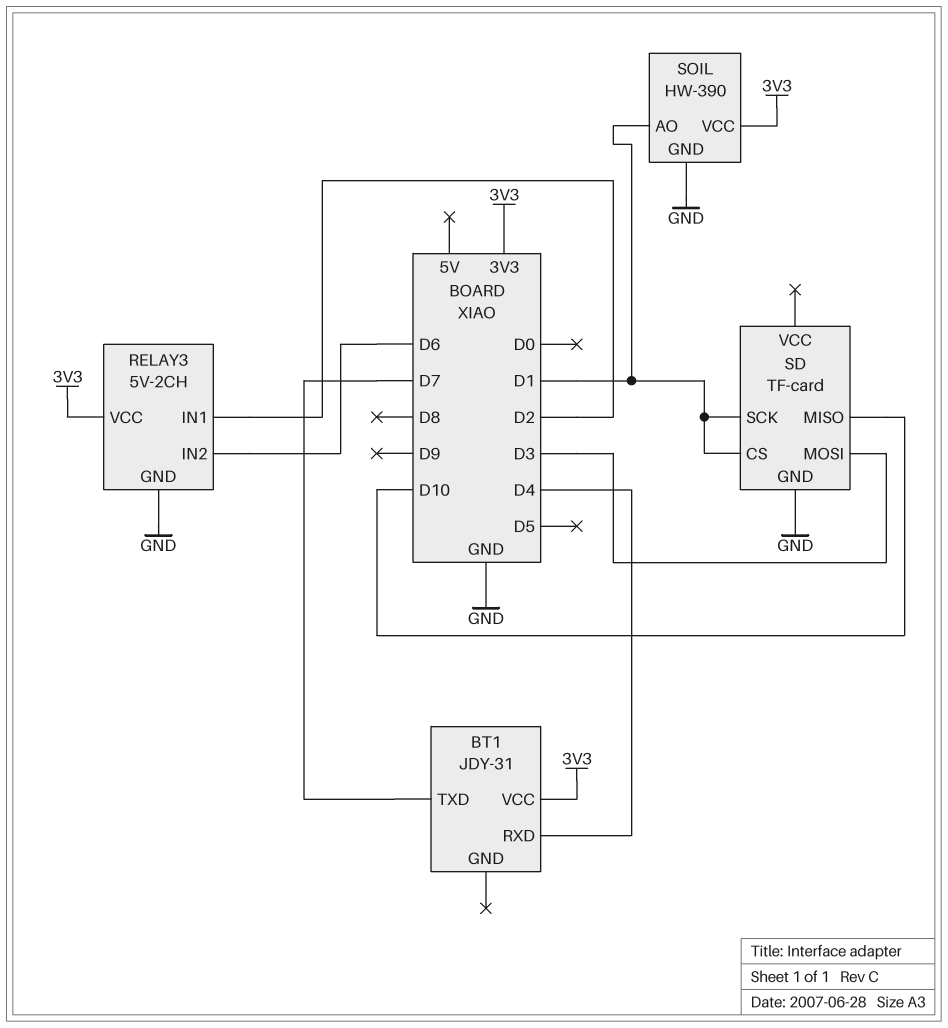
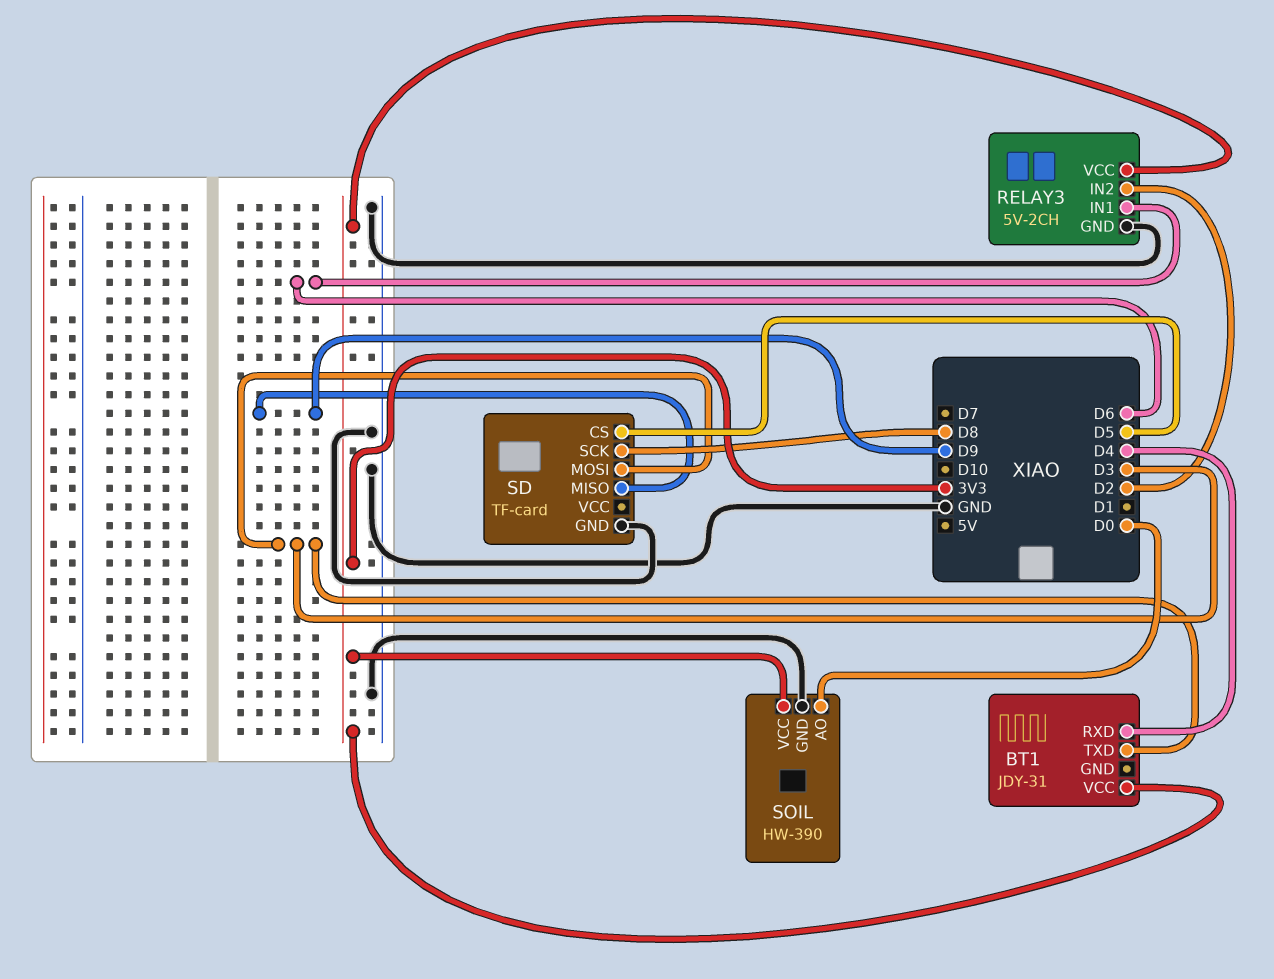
BT1 pin TXD: D7 -> D3
RELAY3 pin IN1: D2 -> D6
RELAY3 pin IN2: D6 -> D2
SD pin CS: D1 -> D5
SD pin MISO: D10 -> D9
SD pin SCK: D1 -> D8
SOIL pin AO: D1 -> D0

